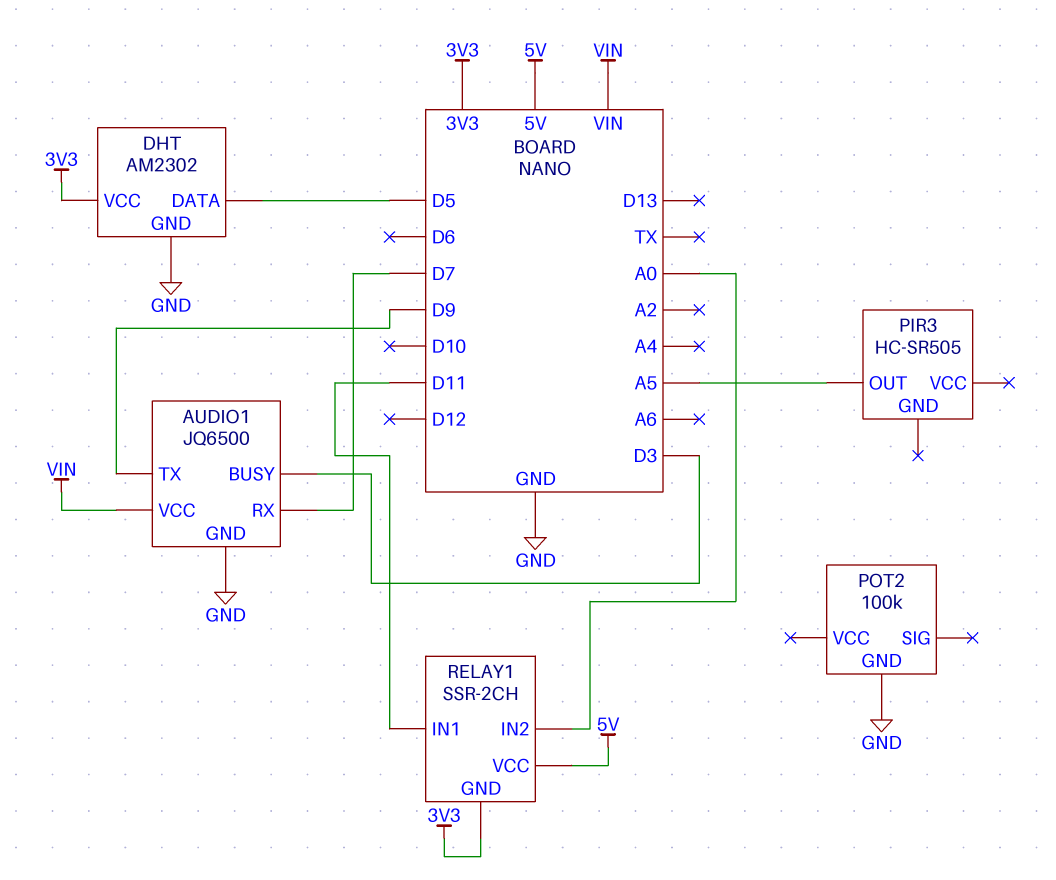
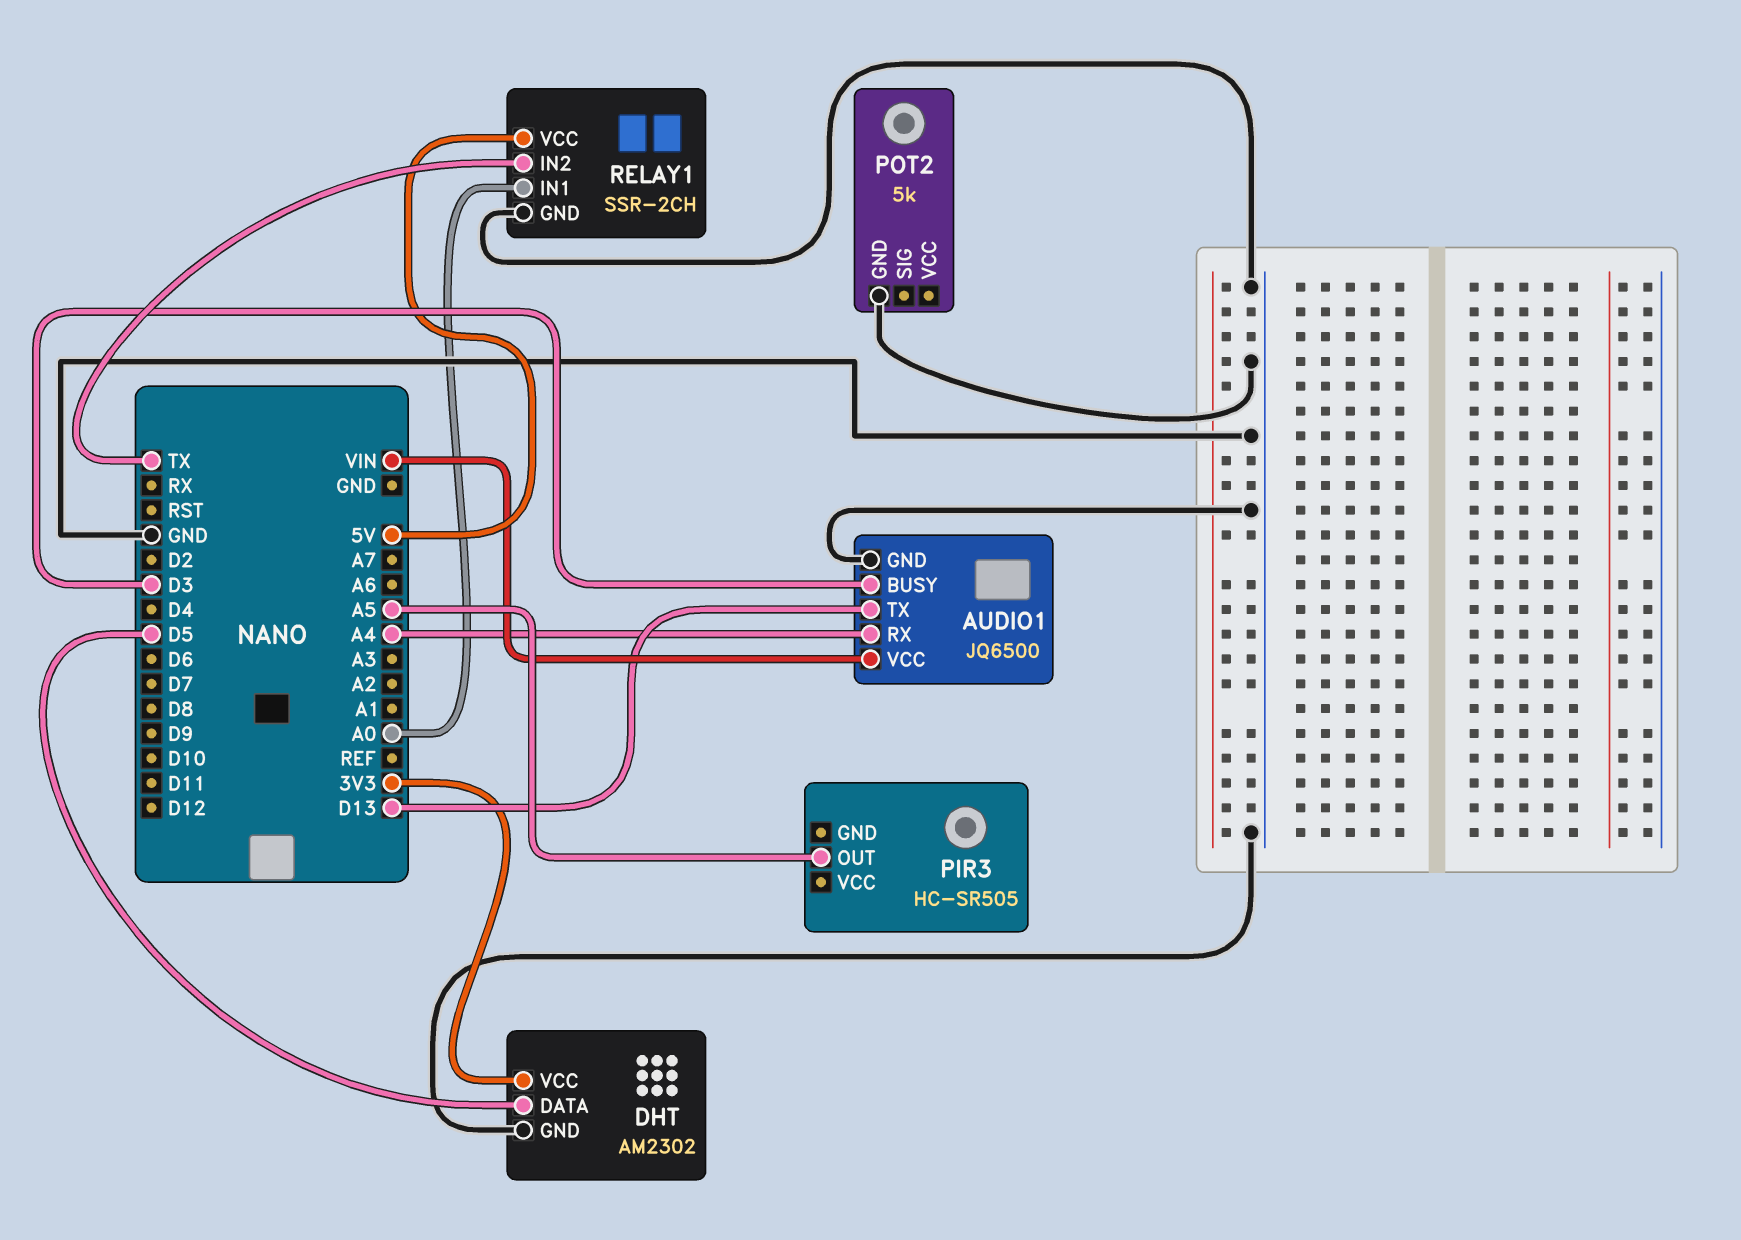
AUDIO1 pin RX: D7 -> A4
AUDIO1 pin TX: D9 -> D13
POT2: 100k -> 5k
RELAY1 pin GND: 3V3 -> GND
RELAY1 pin IN1: D11 -> A0
RELAY1 pin IN2: A0 -> TX

